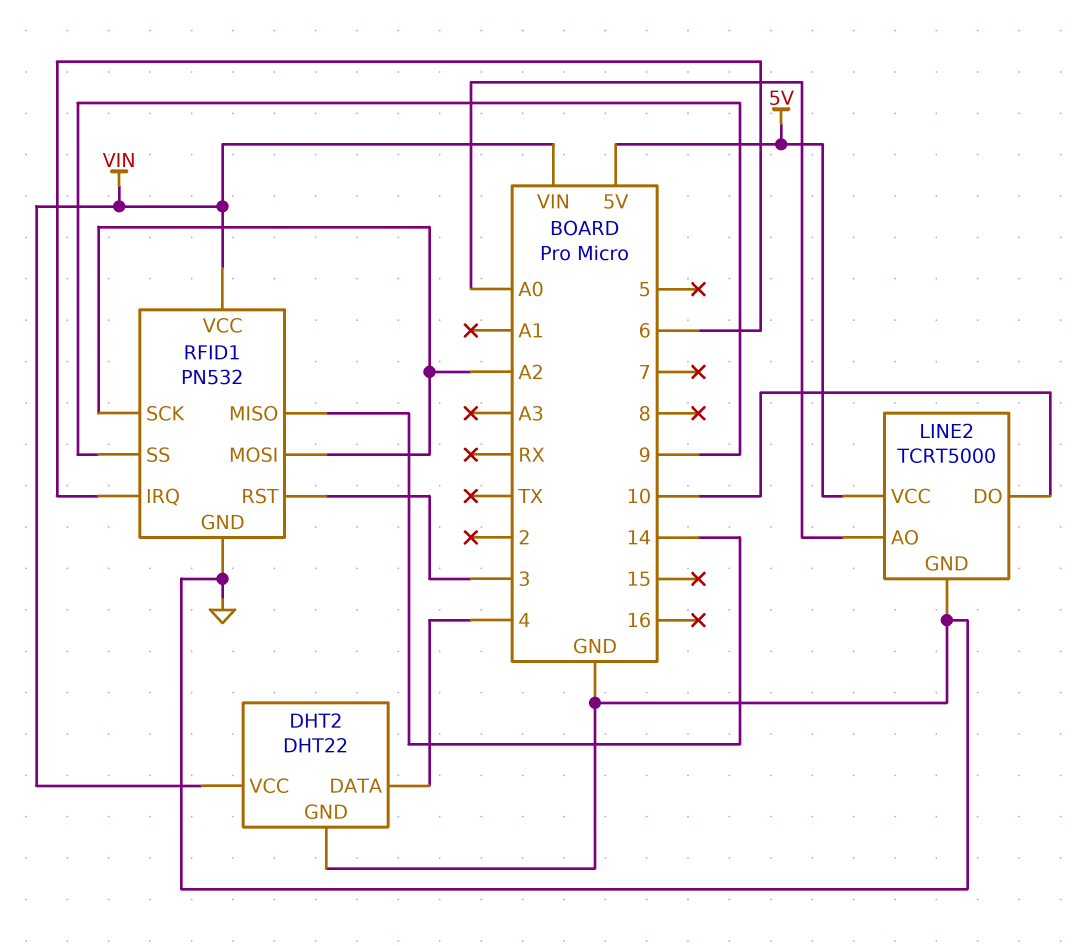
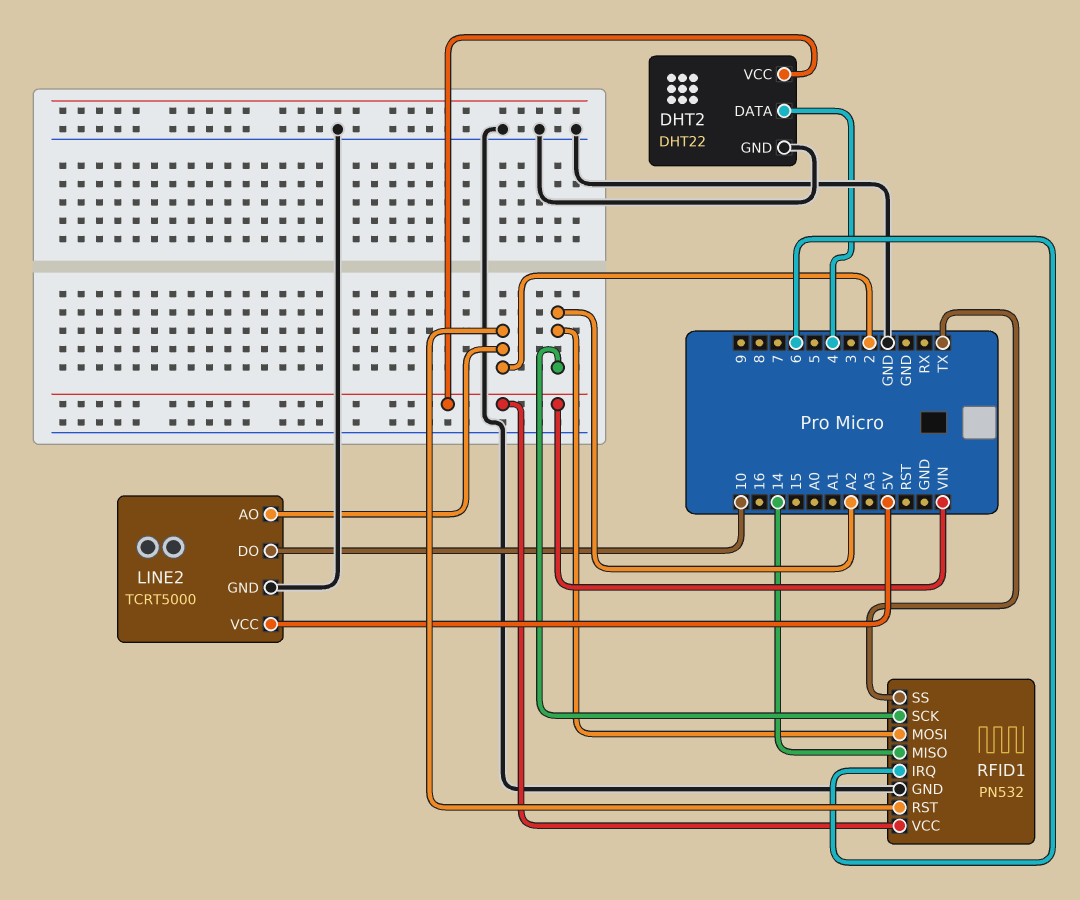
LINE2 pin AO: A0 -> 2
RFID1 pin RST: 3 -> 2
RFID1 pin SS: 9 -> TX

